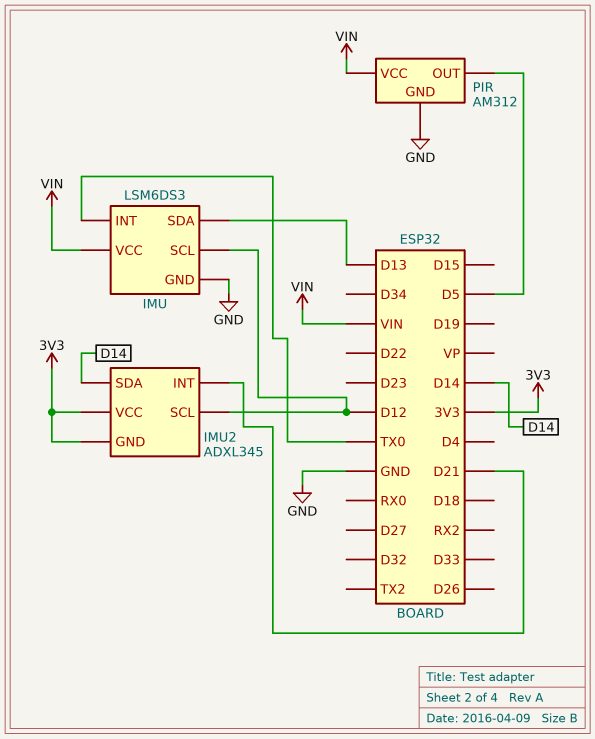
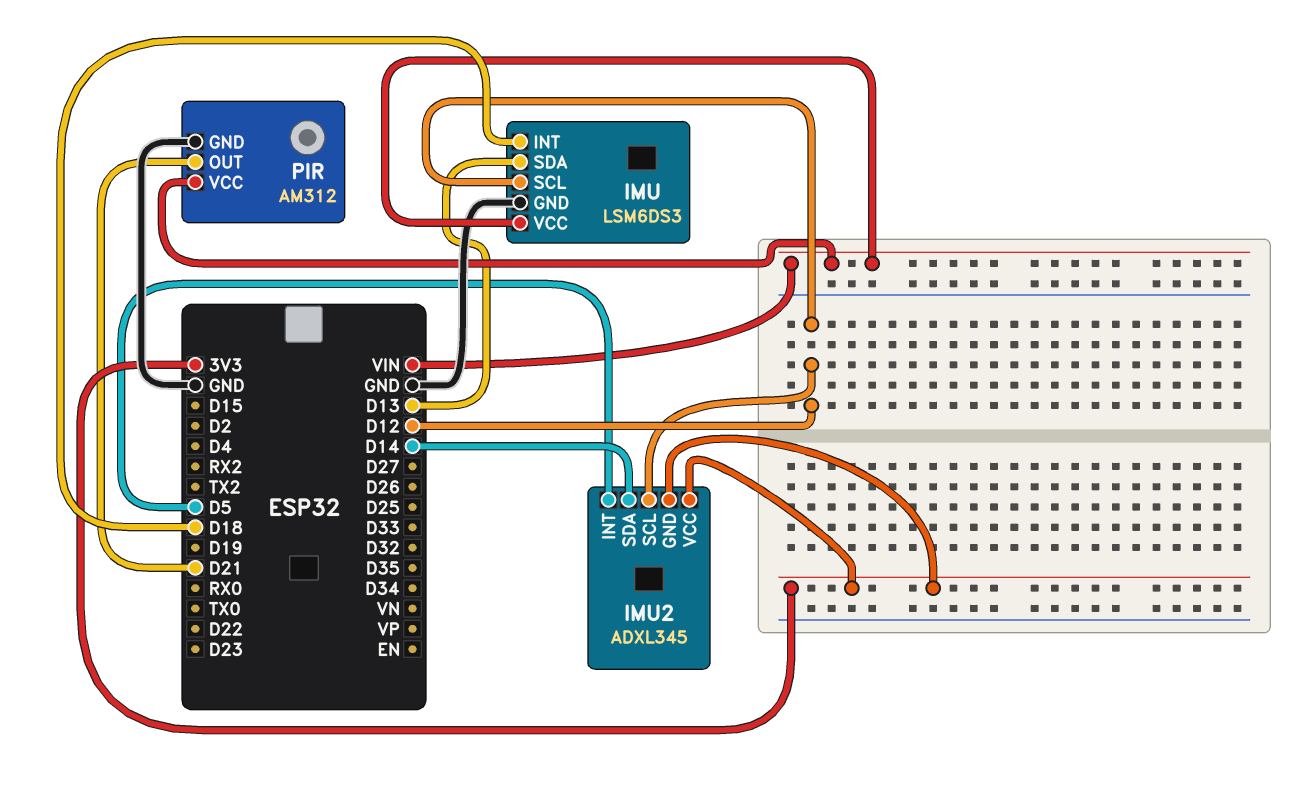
IMU pin INT: TX0 -> D18
IMU2 pin INT: D21 -> D5
PIR pin OUT: D5 -> D21

